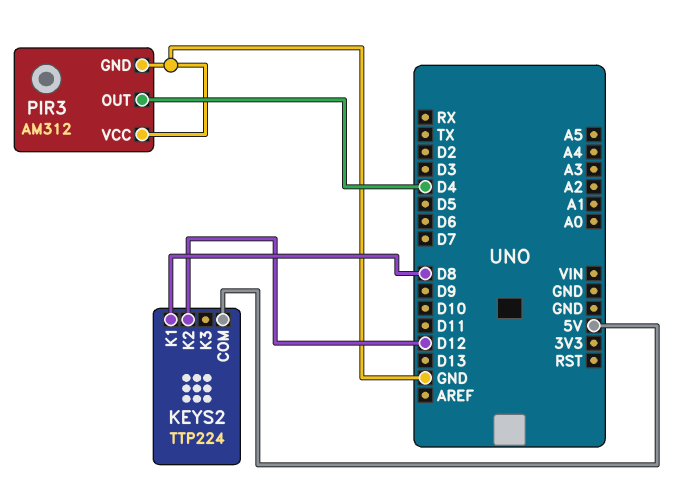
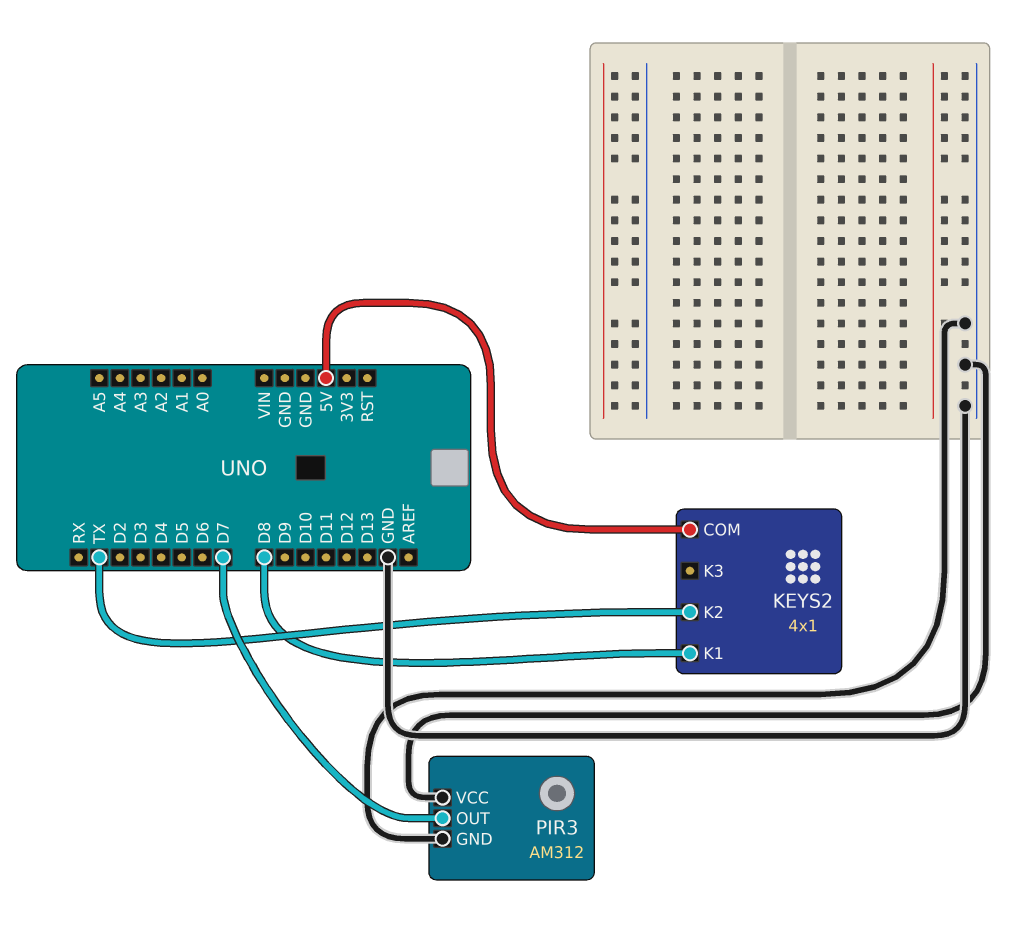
KEYS2: TTP224 -> 4x1
KEYS2 pin K2: D12 -> TX
PIR3 pin OUT: D4 -> D7

